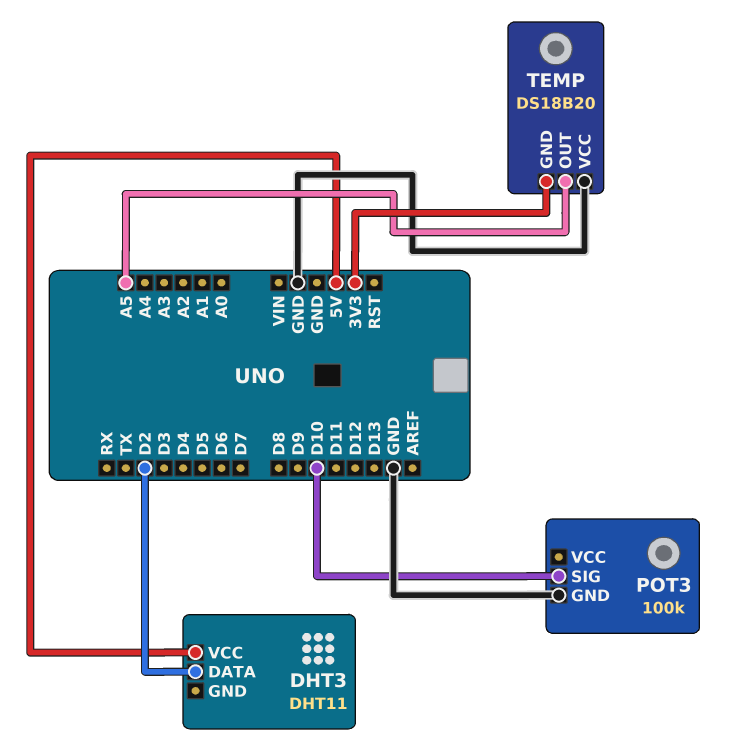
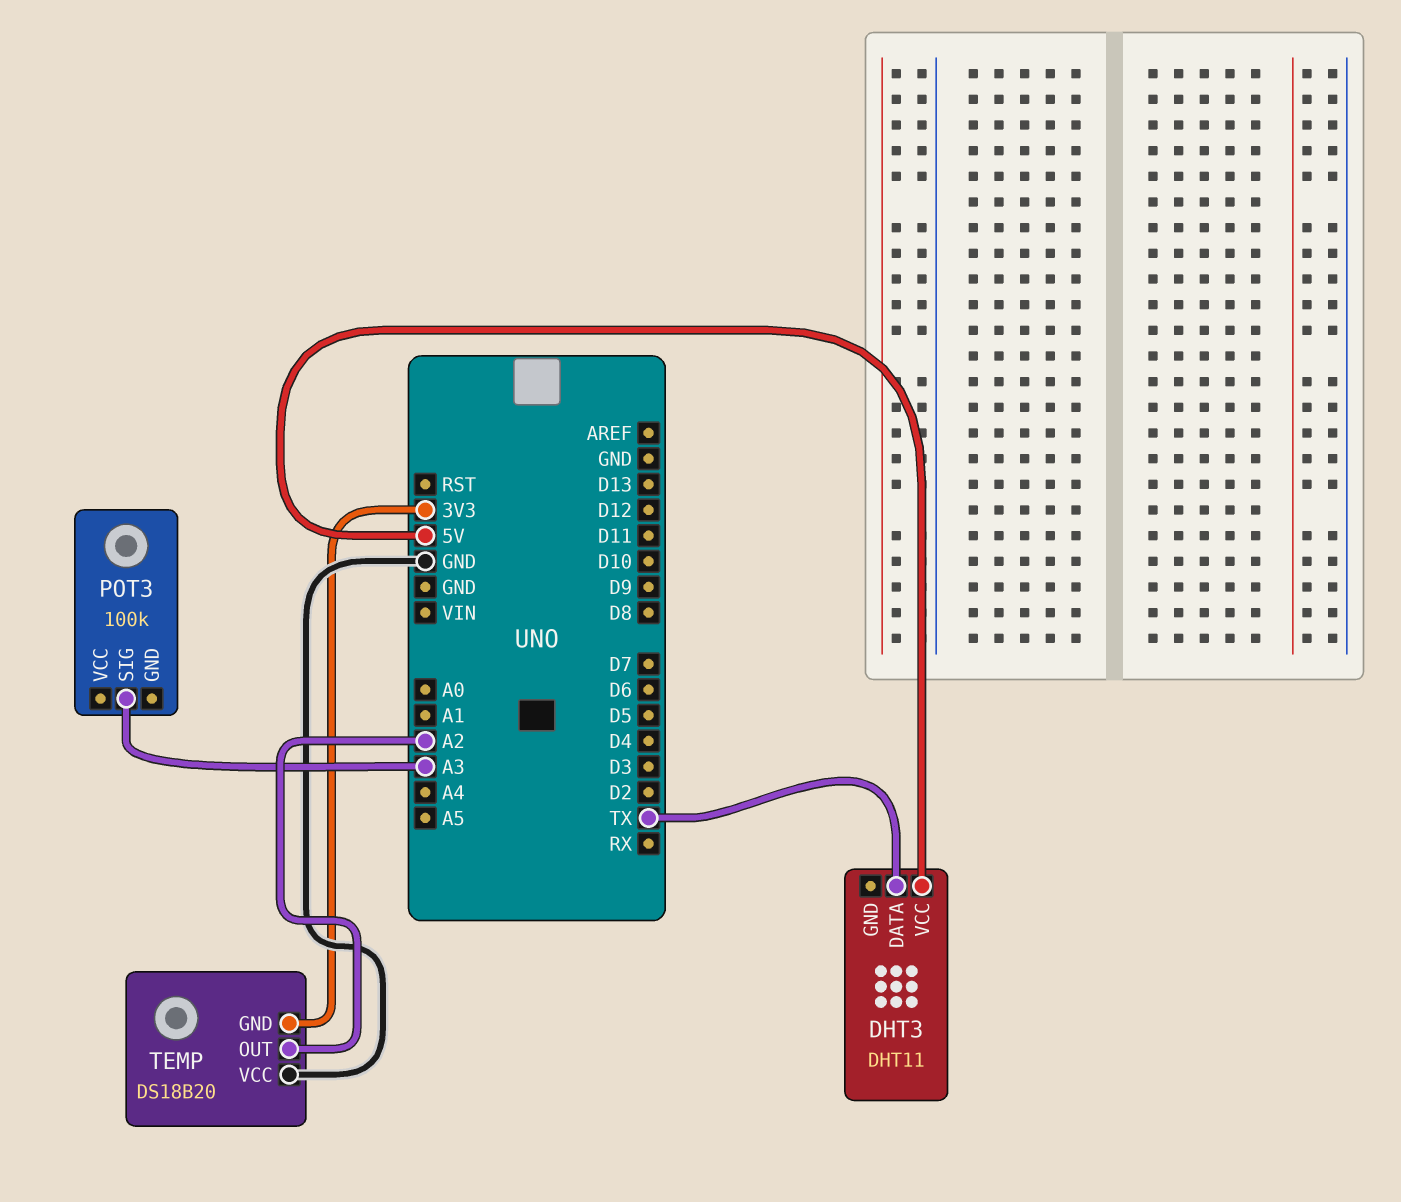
DHT3 pin DATA: D2 -> TX
POT3 pin GND: GND -> none
POT3 pin SIG: D10 -> A3
TEMP pin OUT: A5 -> A2

